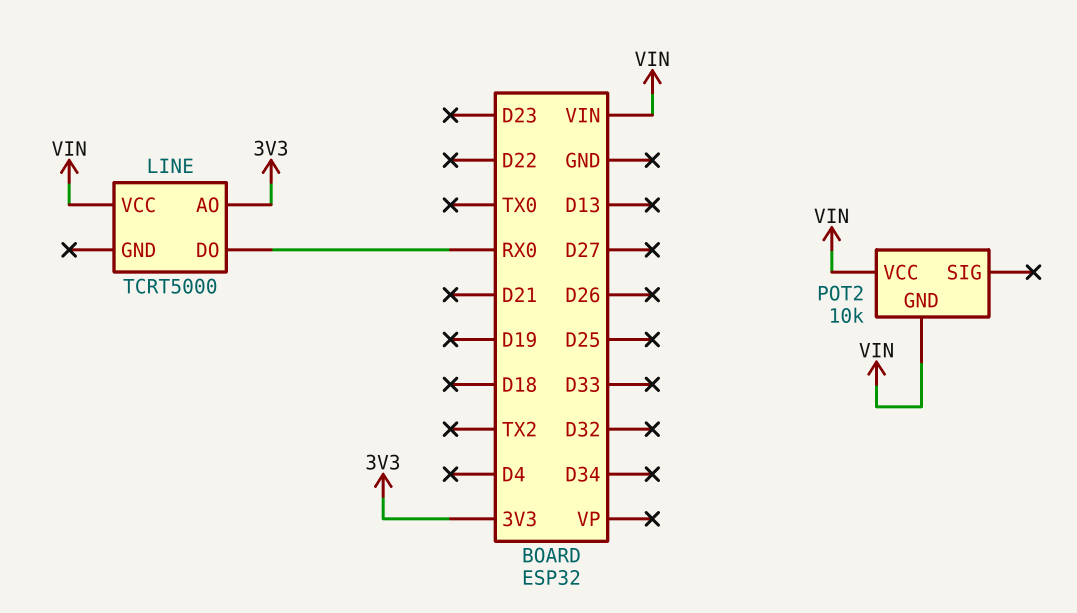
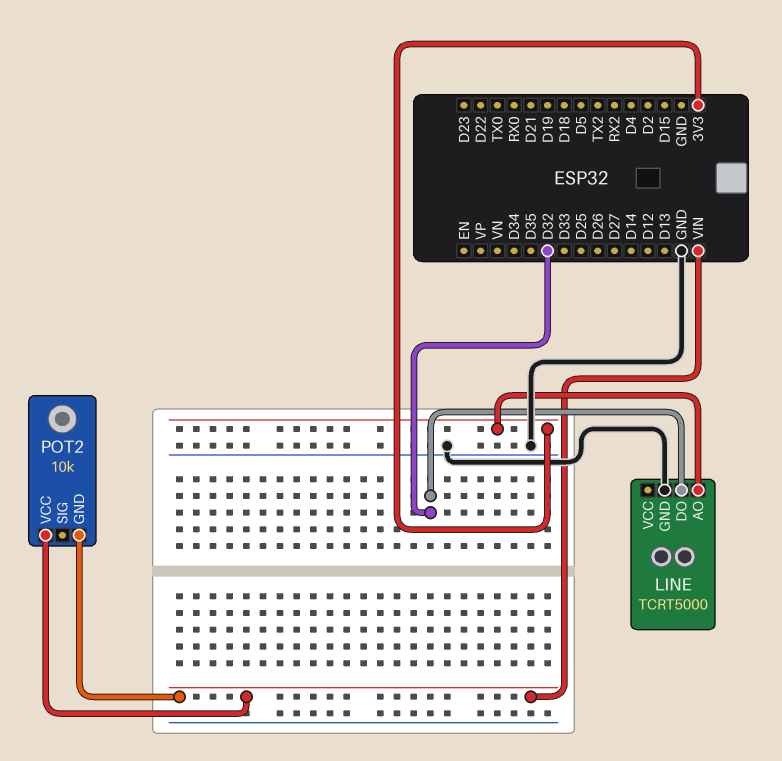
LINE pin DO: RX0 -> D32
LINE pin GND: none -> GND
LINE pin VCC: VIN -> none

